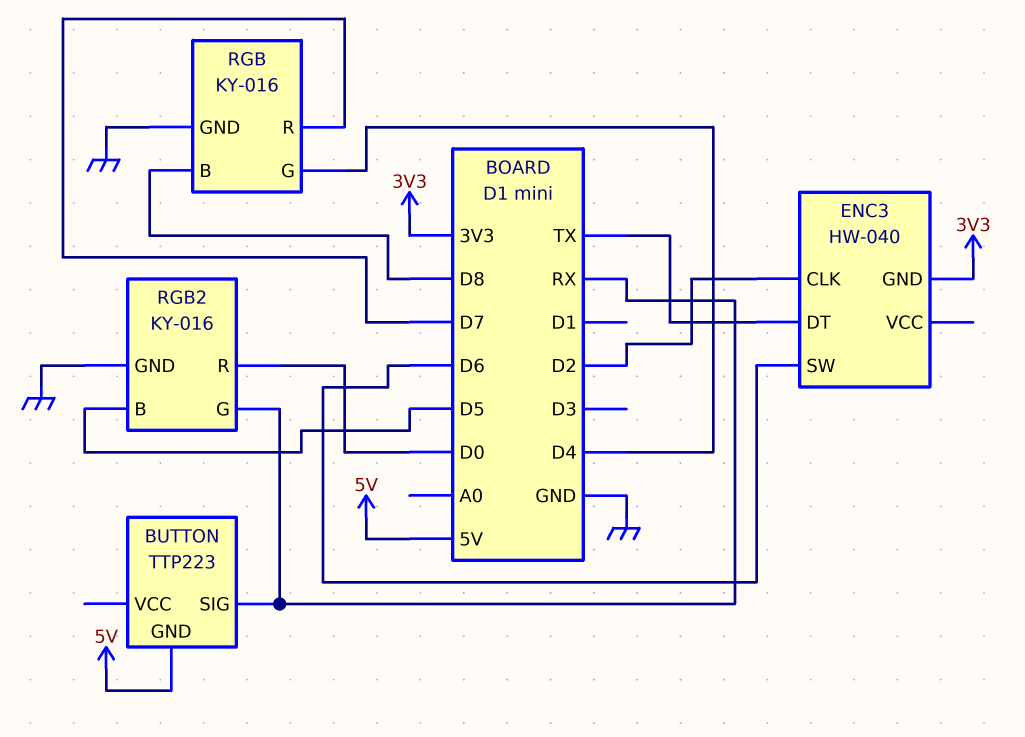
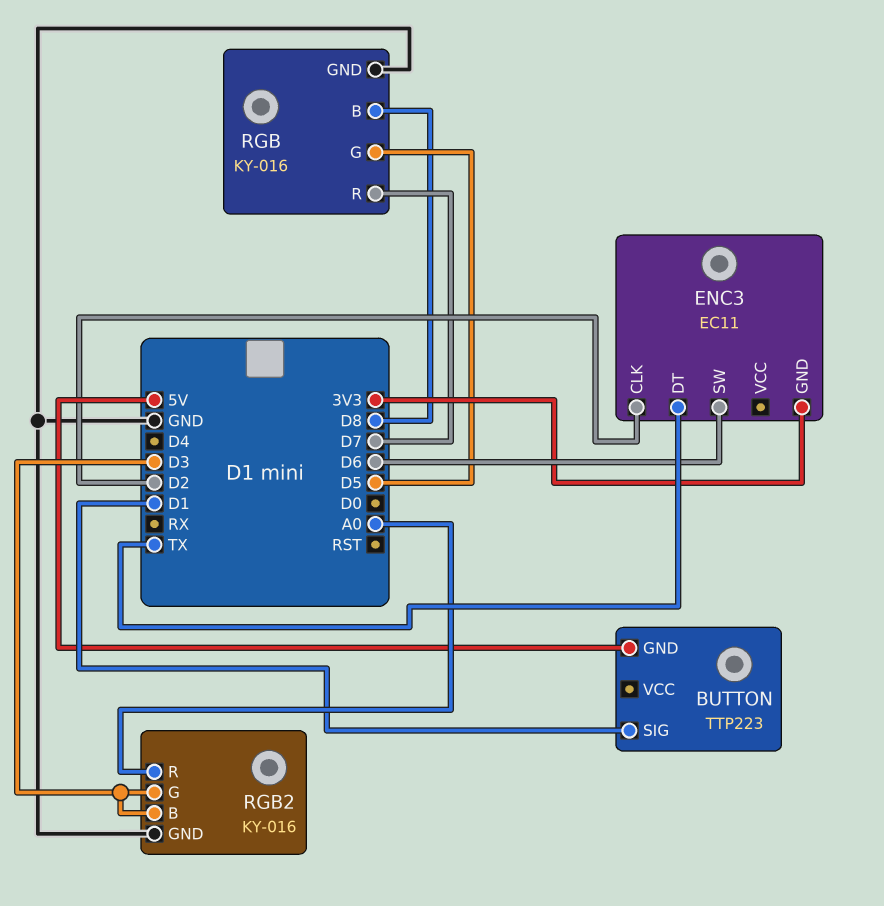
BUTTON pin SIG: RX -> D1
ENC3: HW-040 -> EC11
RGB pin G: D4 -> D5
RGB2 pin B: D5 -> D3
RGB2 pin G: RX -> D3
RGB2 pin R: D0 -> A0

